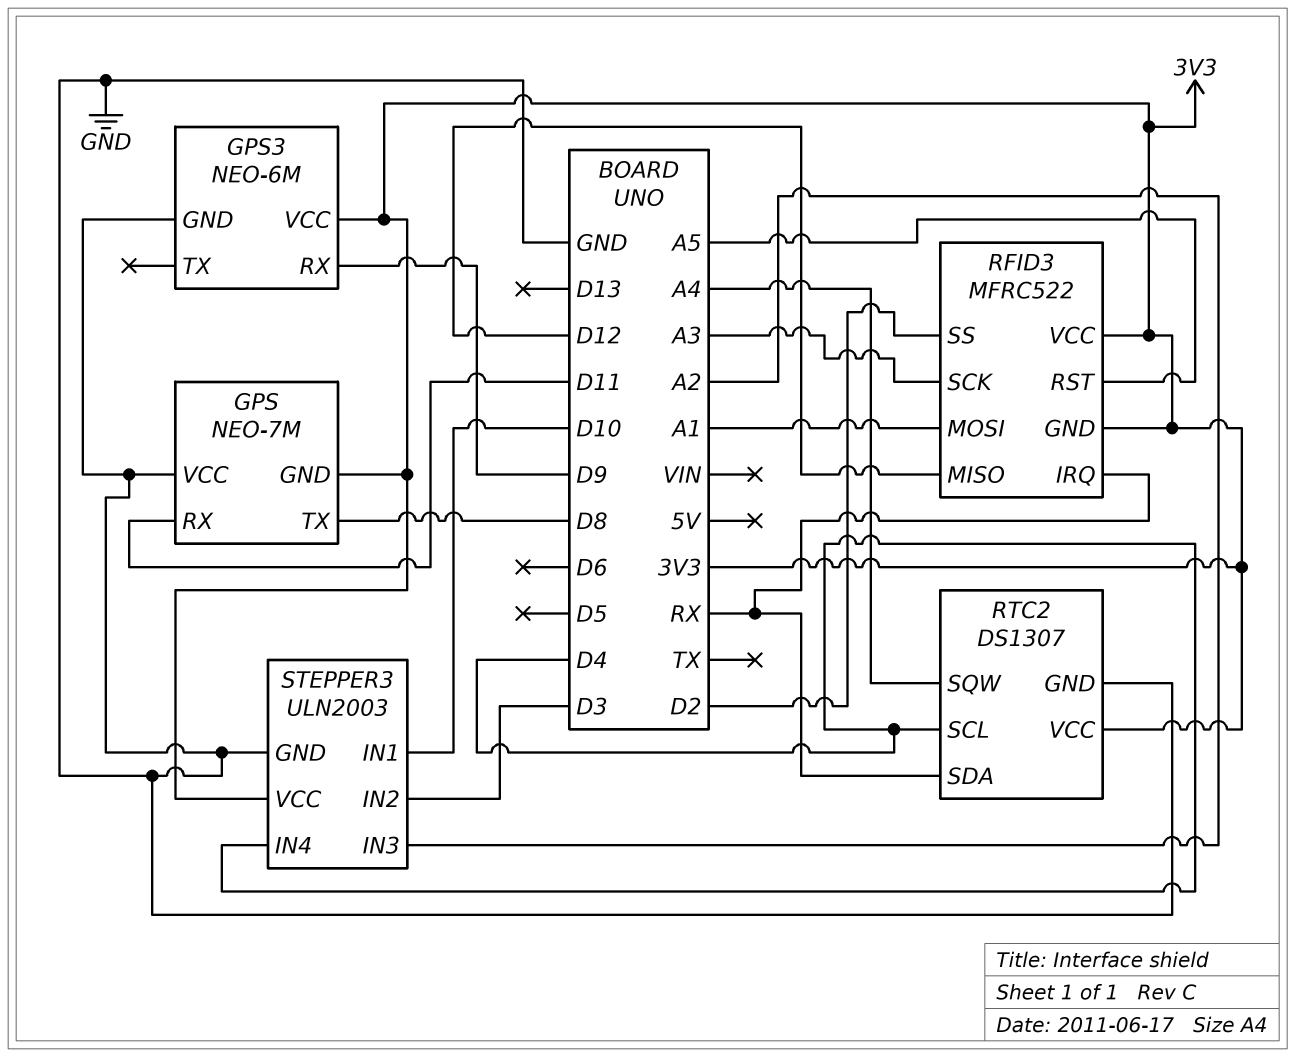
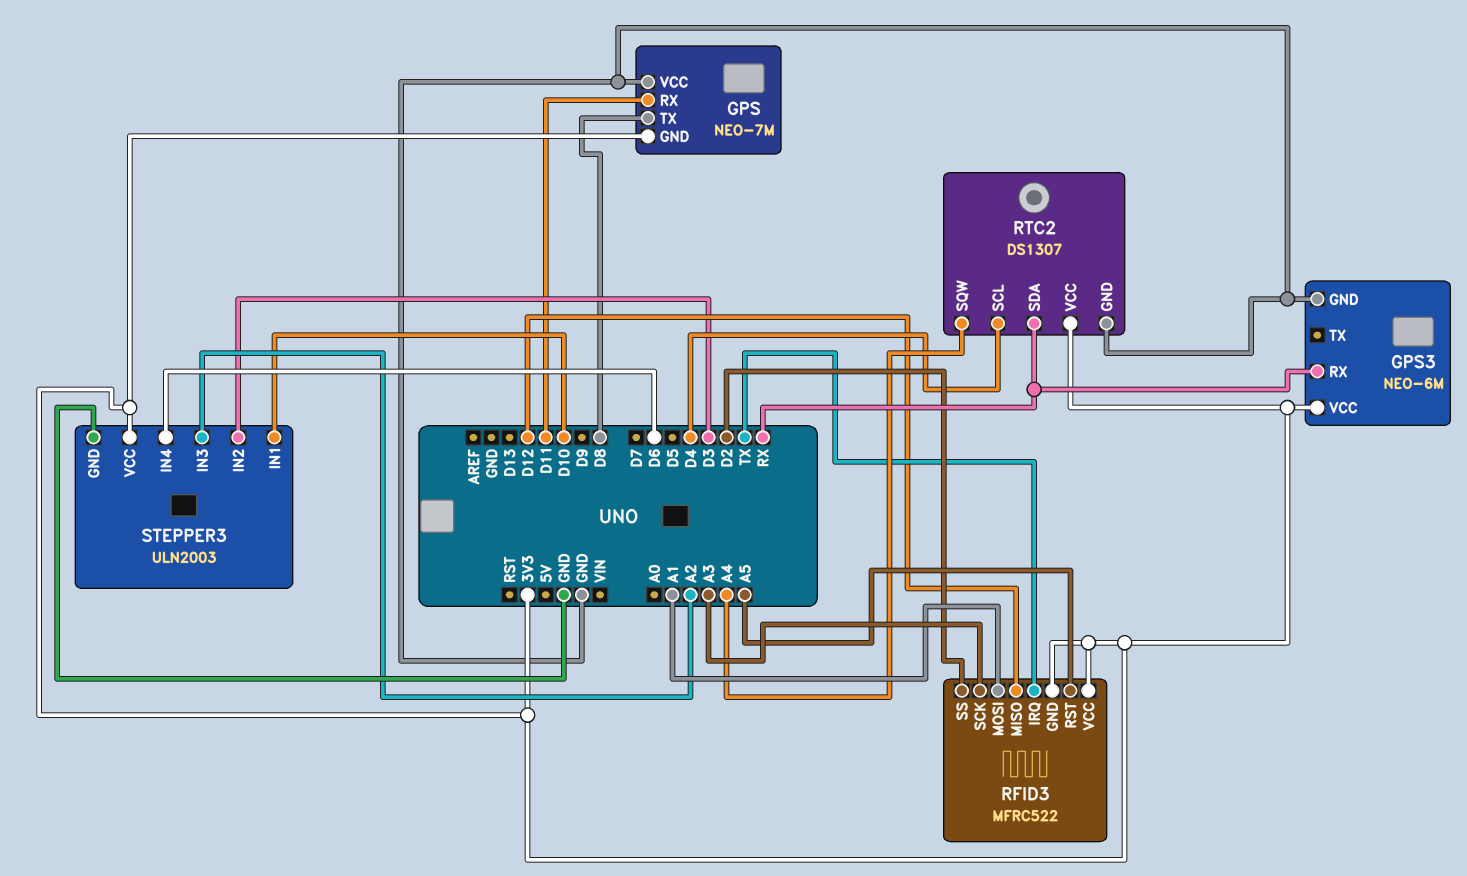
GPS3 pin RX: D9 -> RX
RFID3 pin IRQ: RX -> TX
STEPPER3 pin IN4: D4 -> D6

